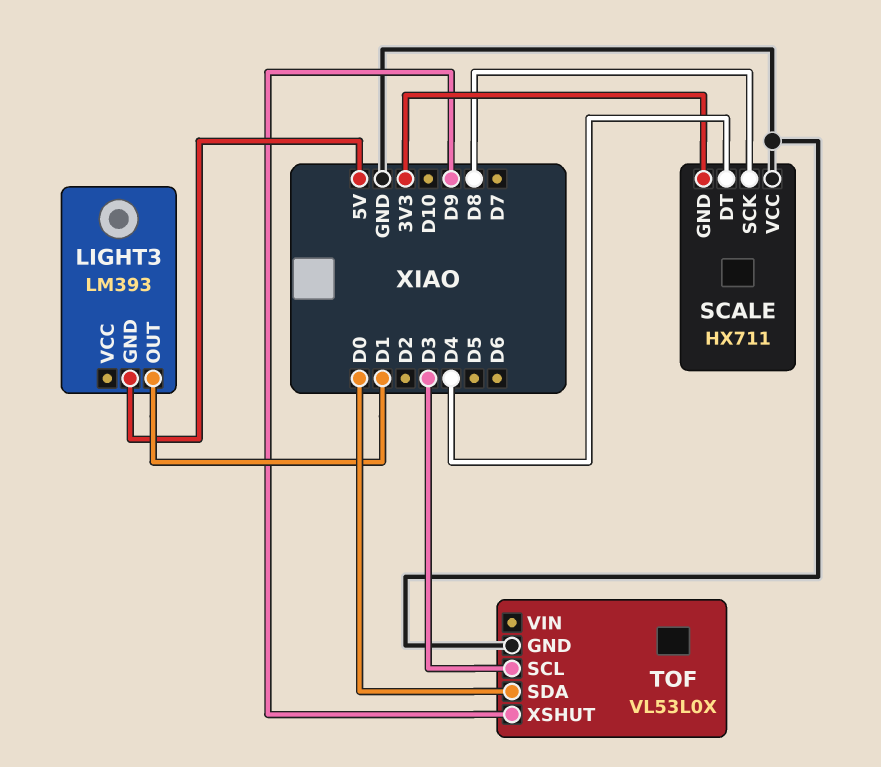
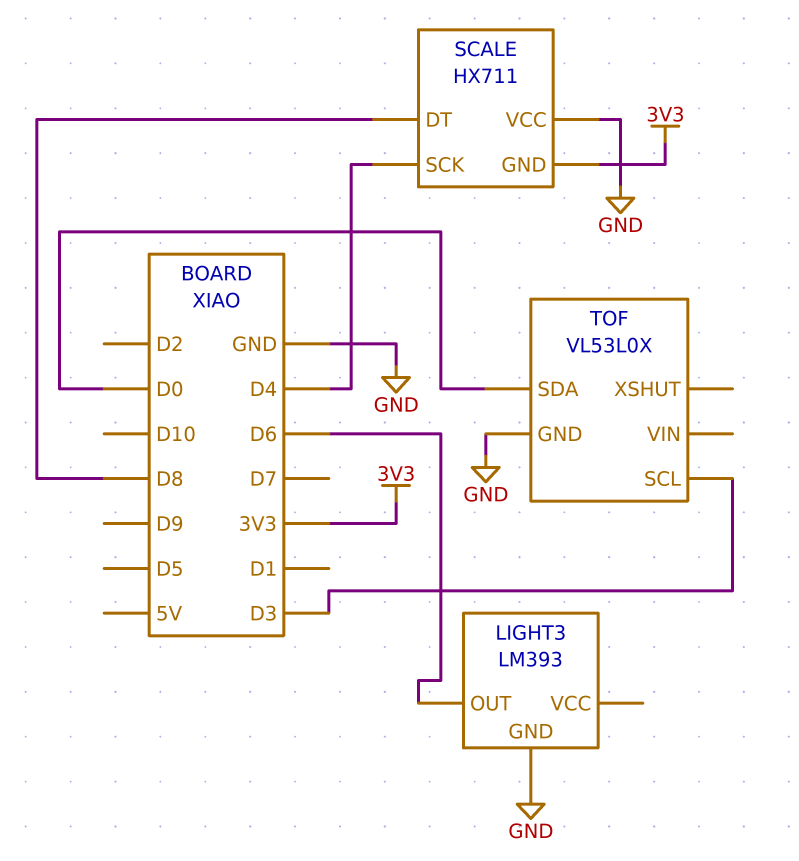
LIGHT3 pin GND: 5V -> GND
LIGHT3 pin OUT: D1 -> D6
SCALE pin DT: D4 -> D8
SCALE pin SCK: D8 -> D4
TOF pin XSHUT: D9 -> none

